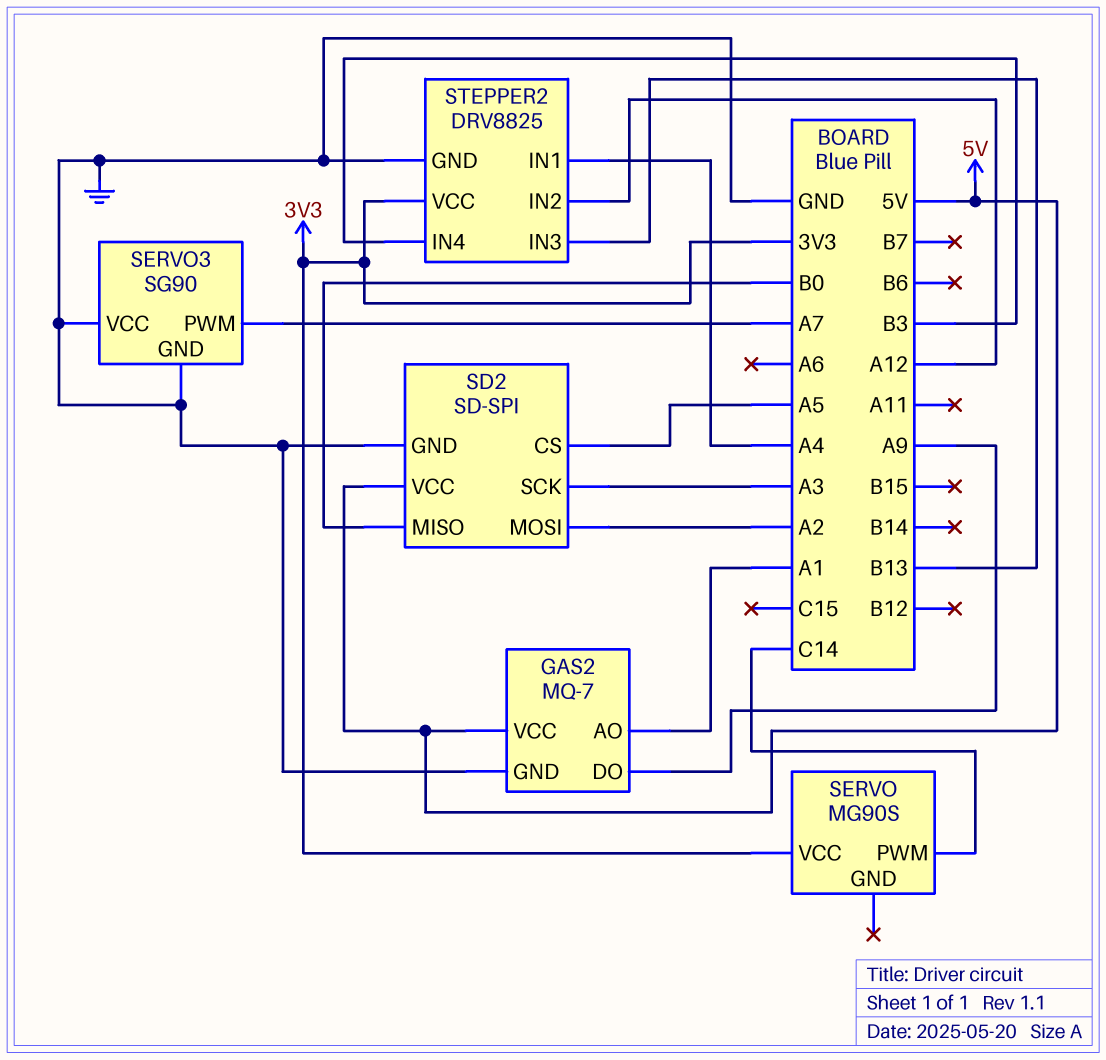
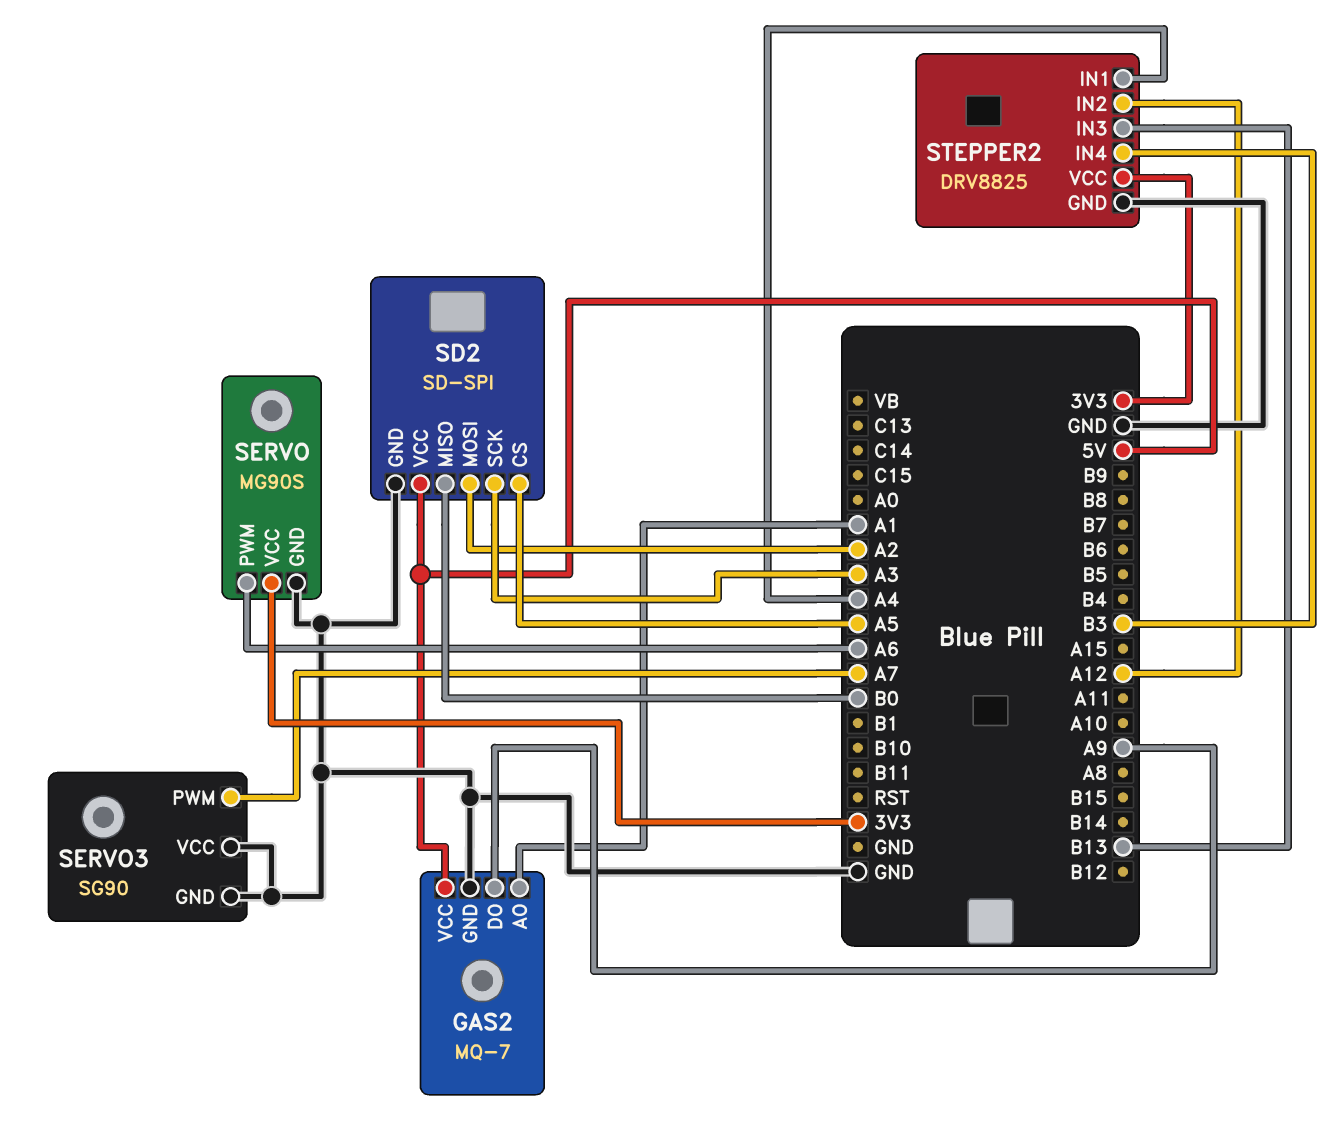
SERVO pin GND: none -> GND
SERVO pin PWM: C14 -> A6

